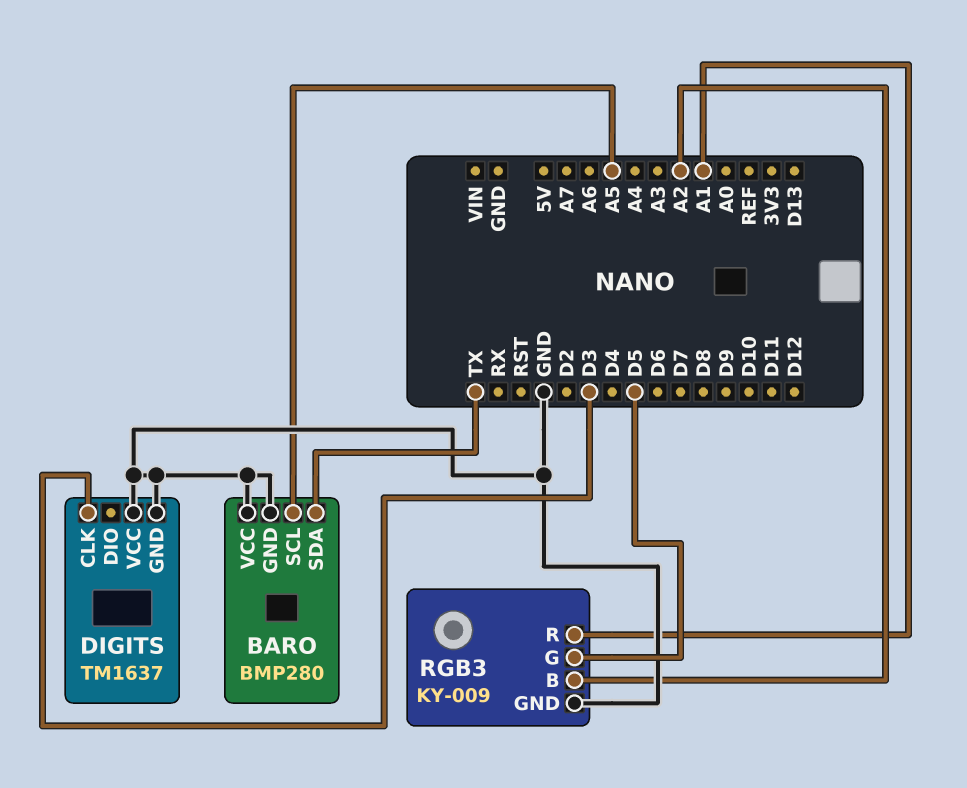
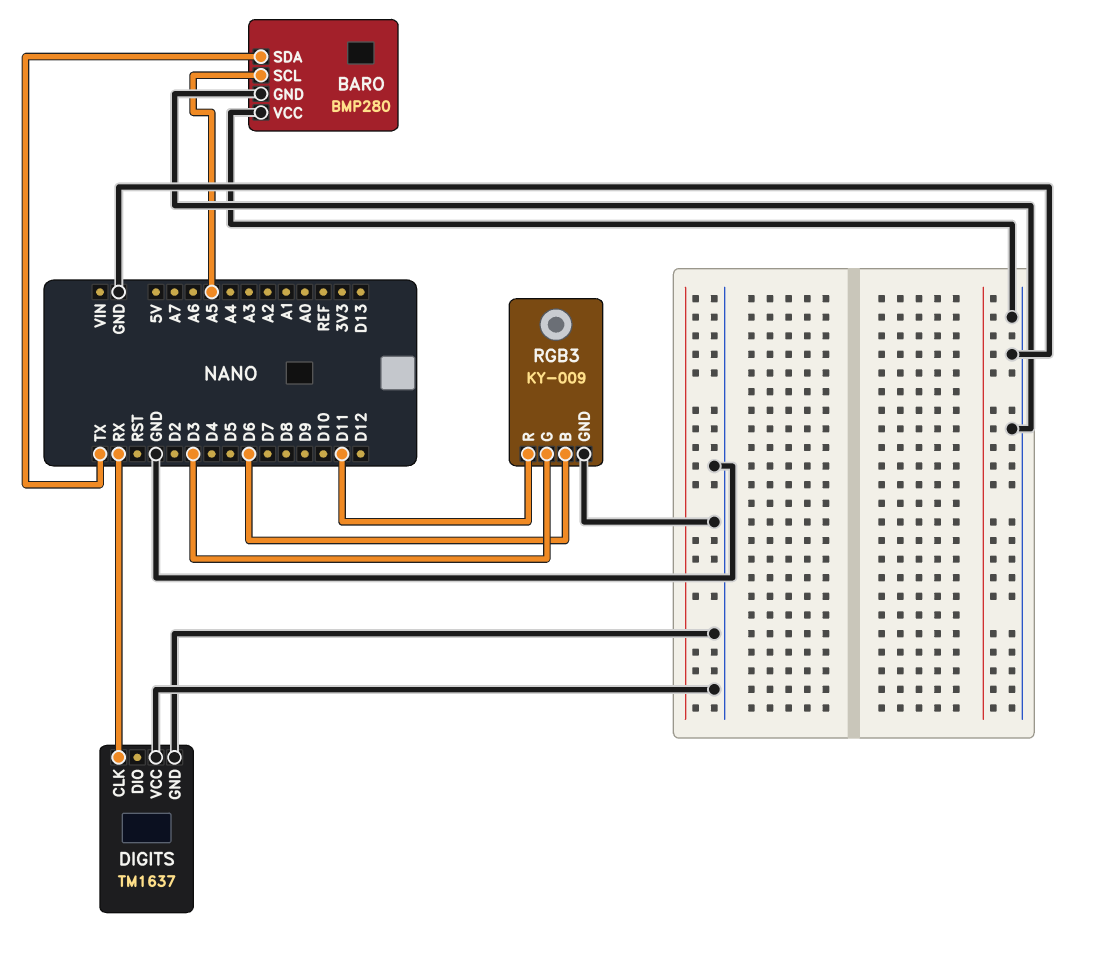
DIGITS pin CLK: D3 -> RX
RGB3 pin B: A2 -> D6
RGB3 pin G: D5 -> D3
RGB3 pin R: A1 -> D11

